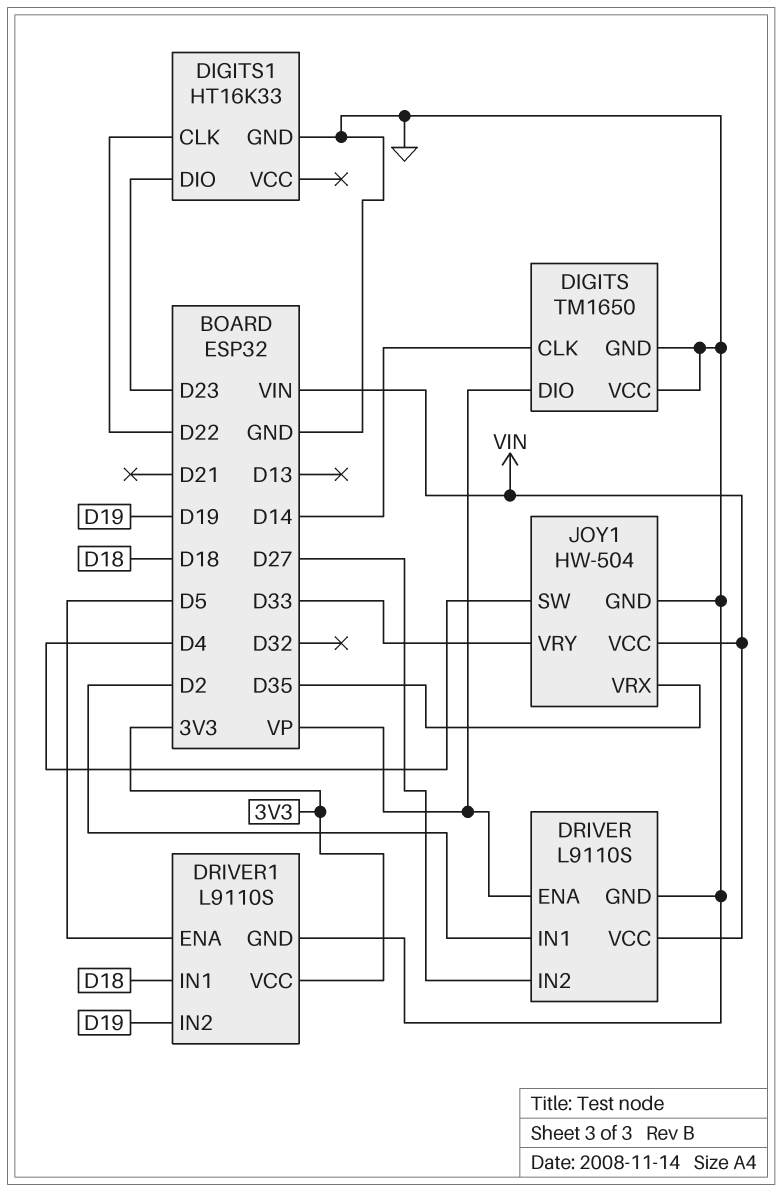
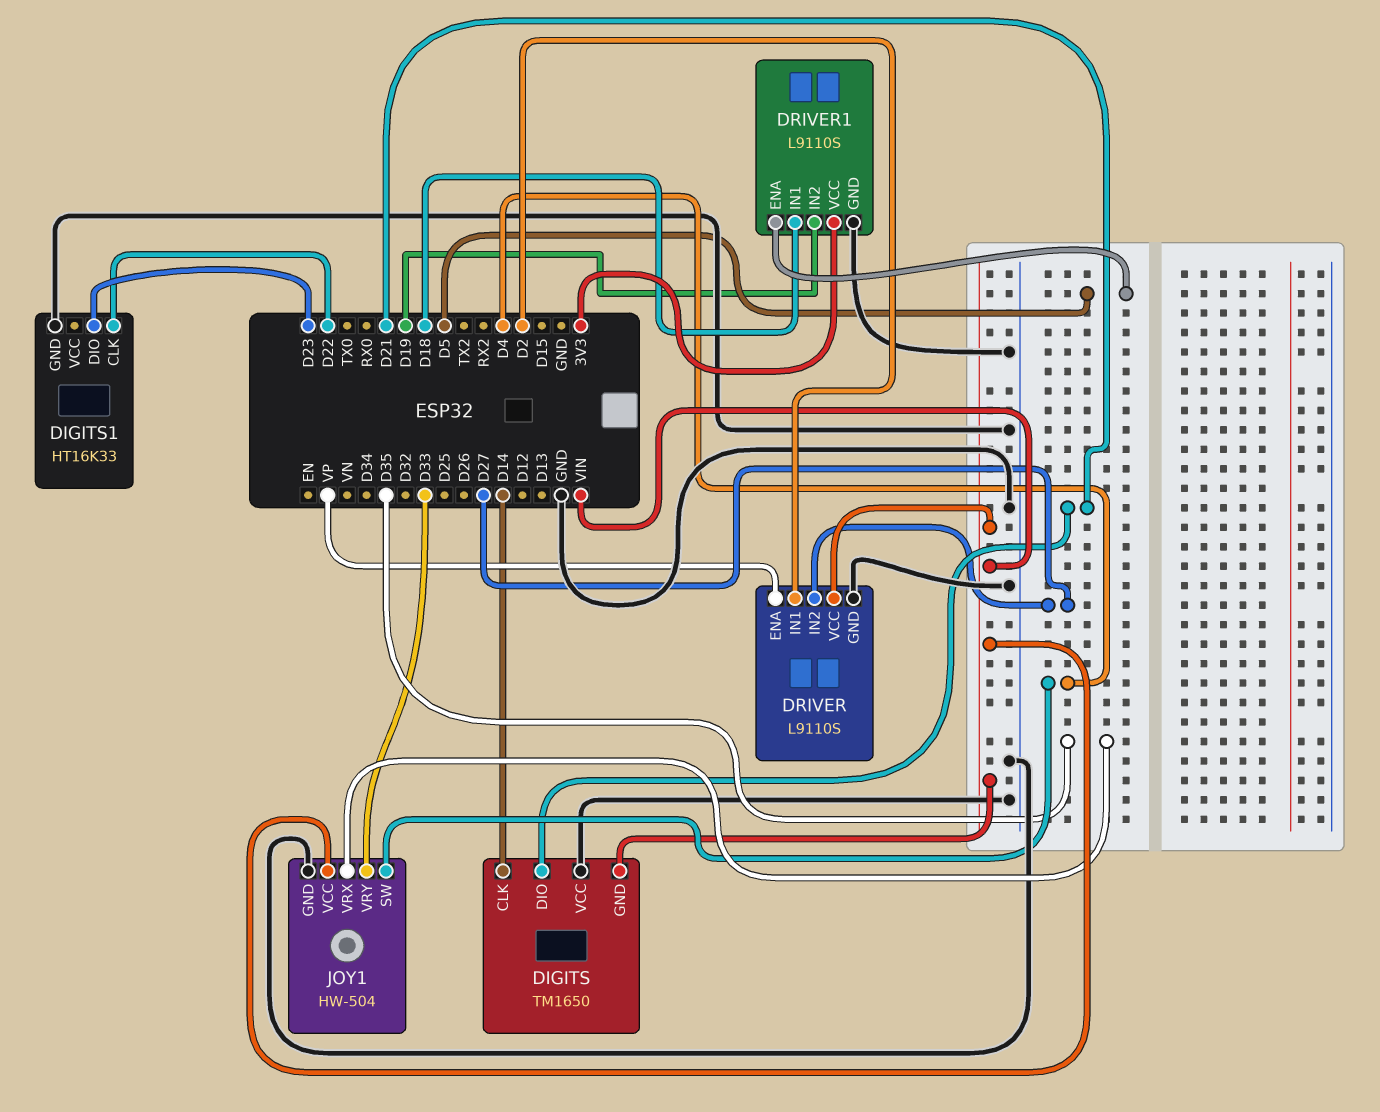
DIGITS pin DIO: VP -> D21
DIGITS pin GND: GND -> VIN

